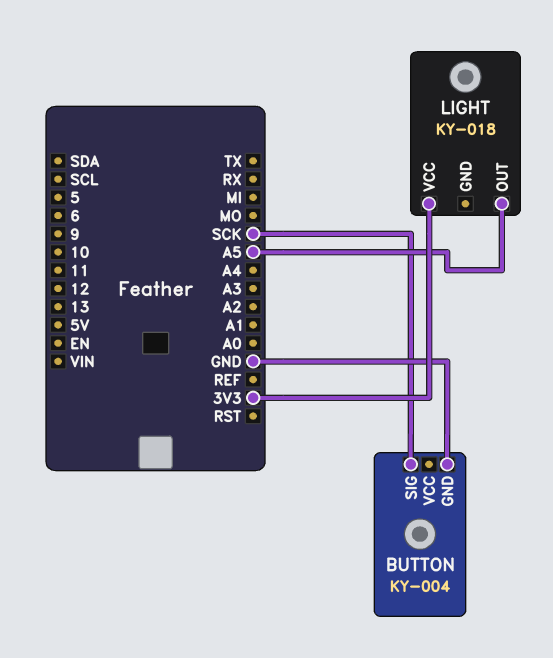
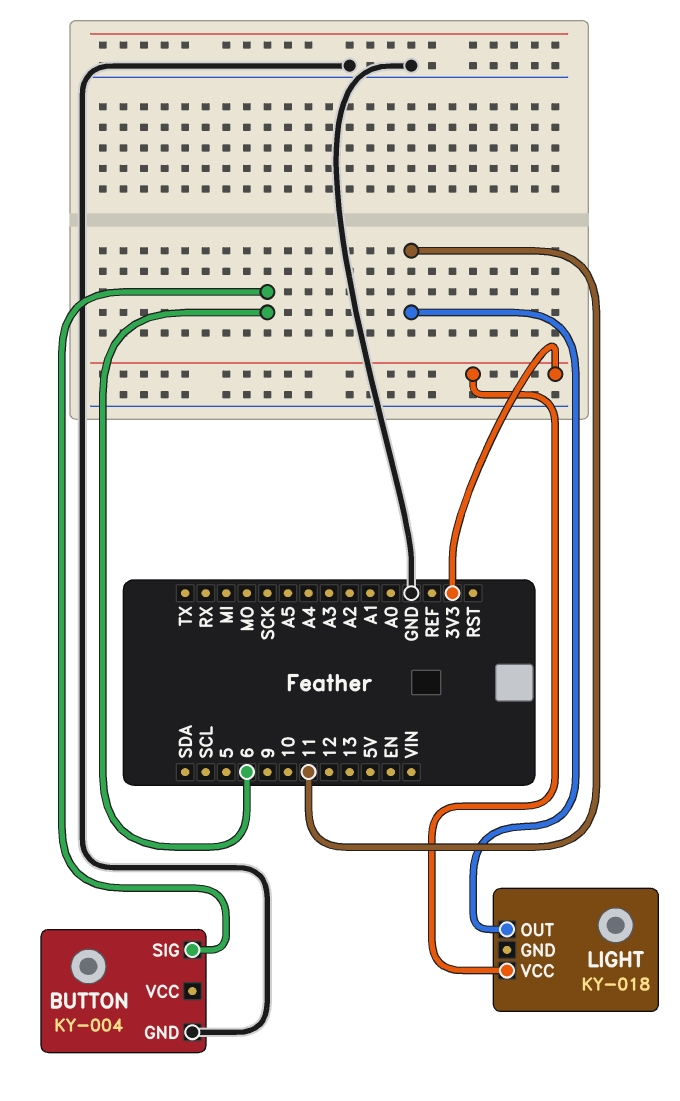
BUTTON pin SIG: SCK -> 6
LIGHT pin OUT: A5 -> 11

